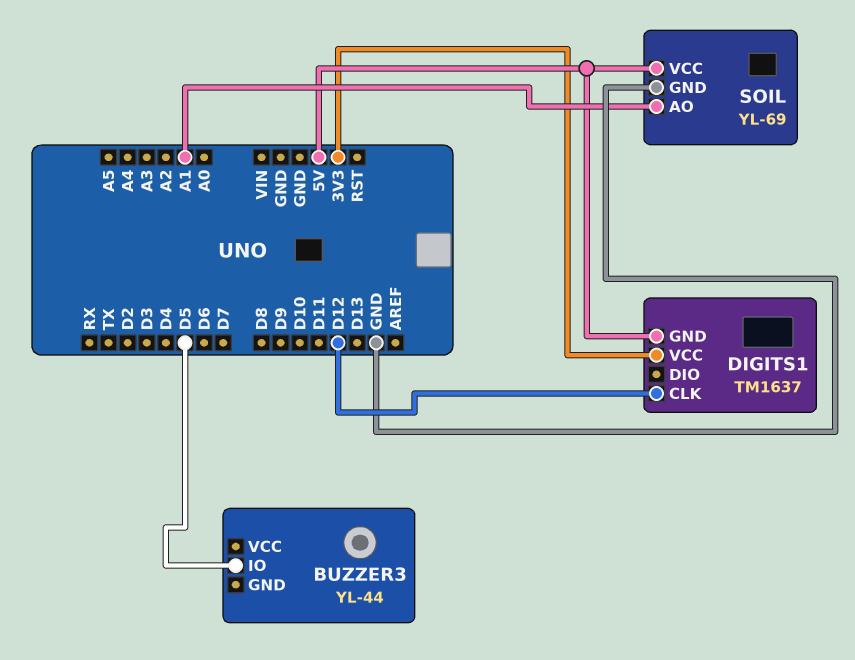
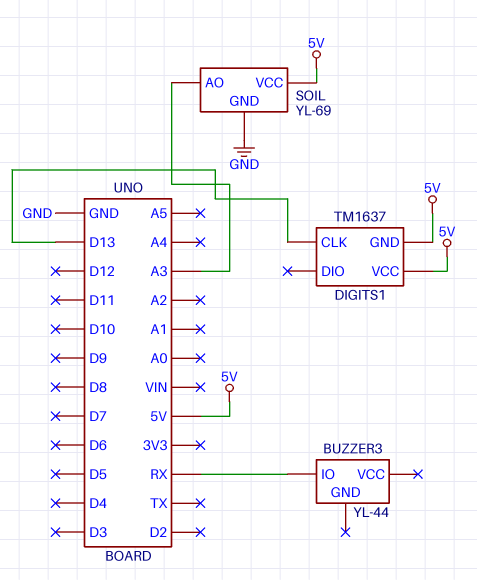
BUZZER3 pin IO: D5 -> RX
DIGITS1 pin CLK: D12 -> D13
DIGITS1 pin VCC: 3V3 -> 5V
SOIL pin AO: A1 -> A3

